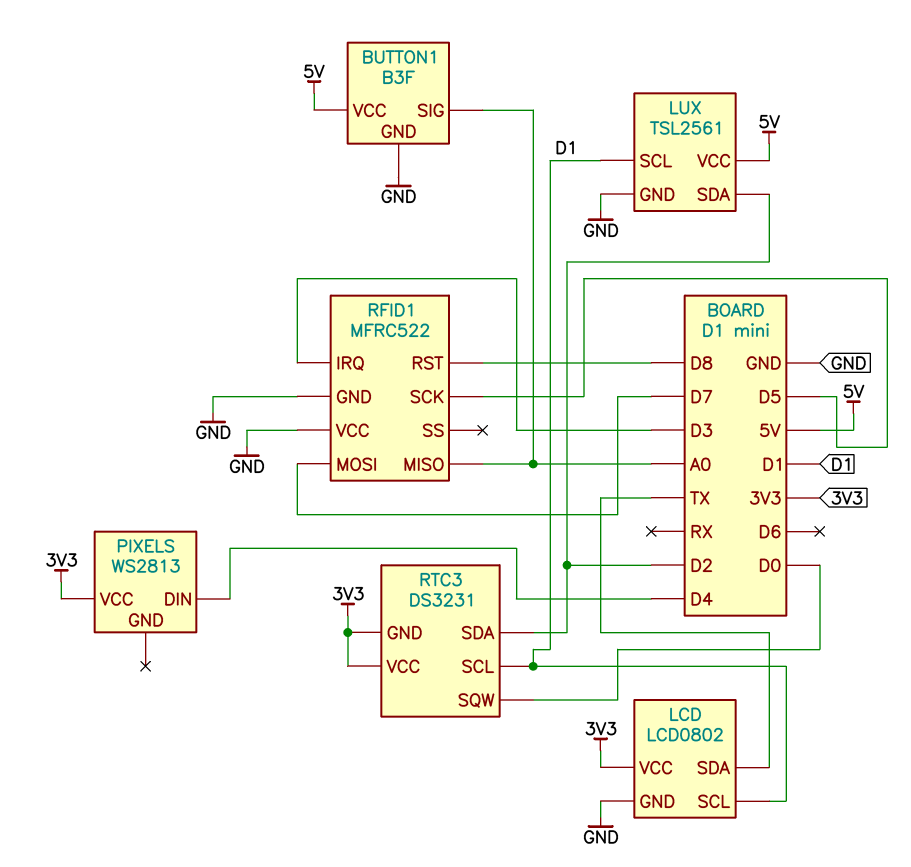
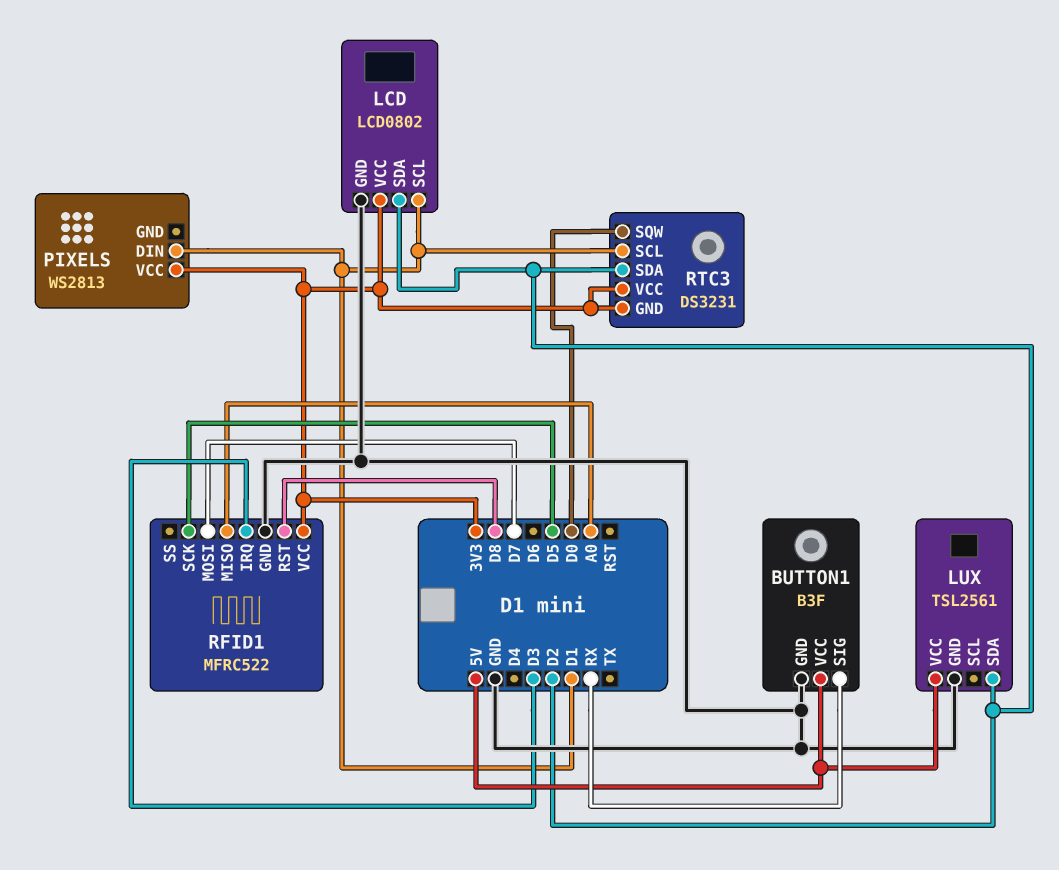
BUTTON1 pin SIG: A0 -> RX
LCD pin SDA: TX -> D2
LUX pin SCL: D1 -> none
PIXELS pin DIN: D4 -> D1
RFID1 pin VCC: GND -> 3V3

